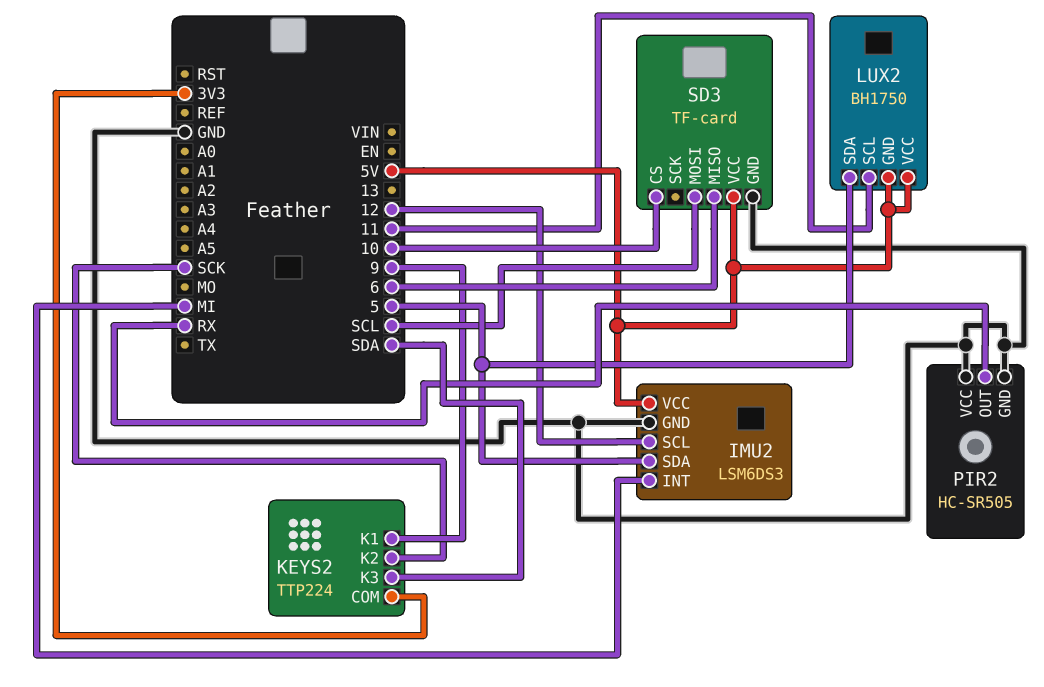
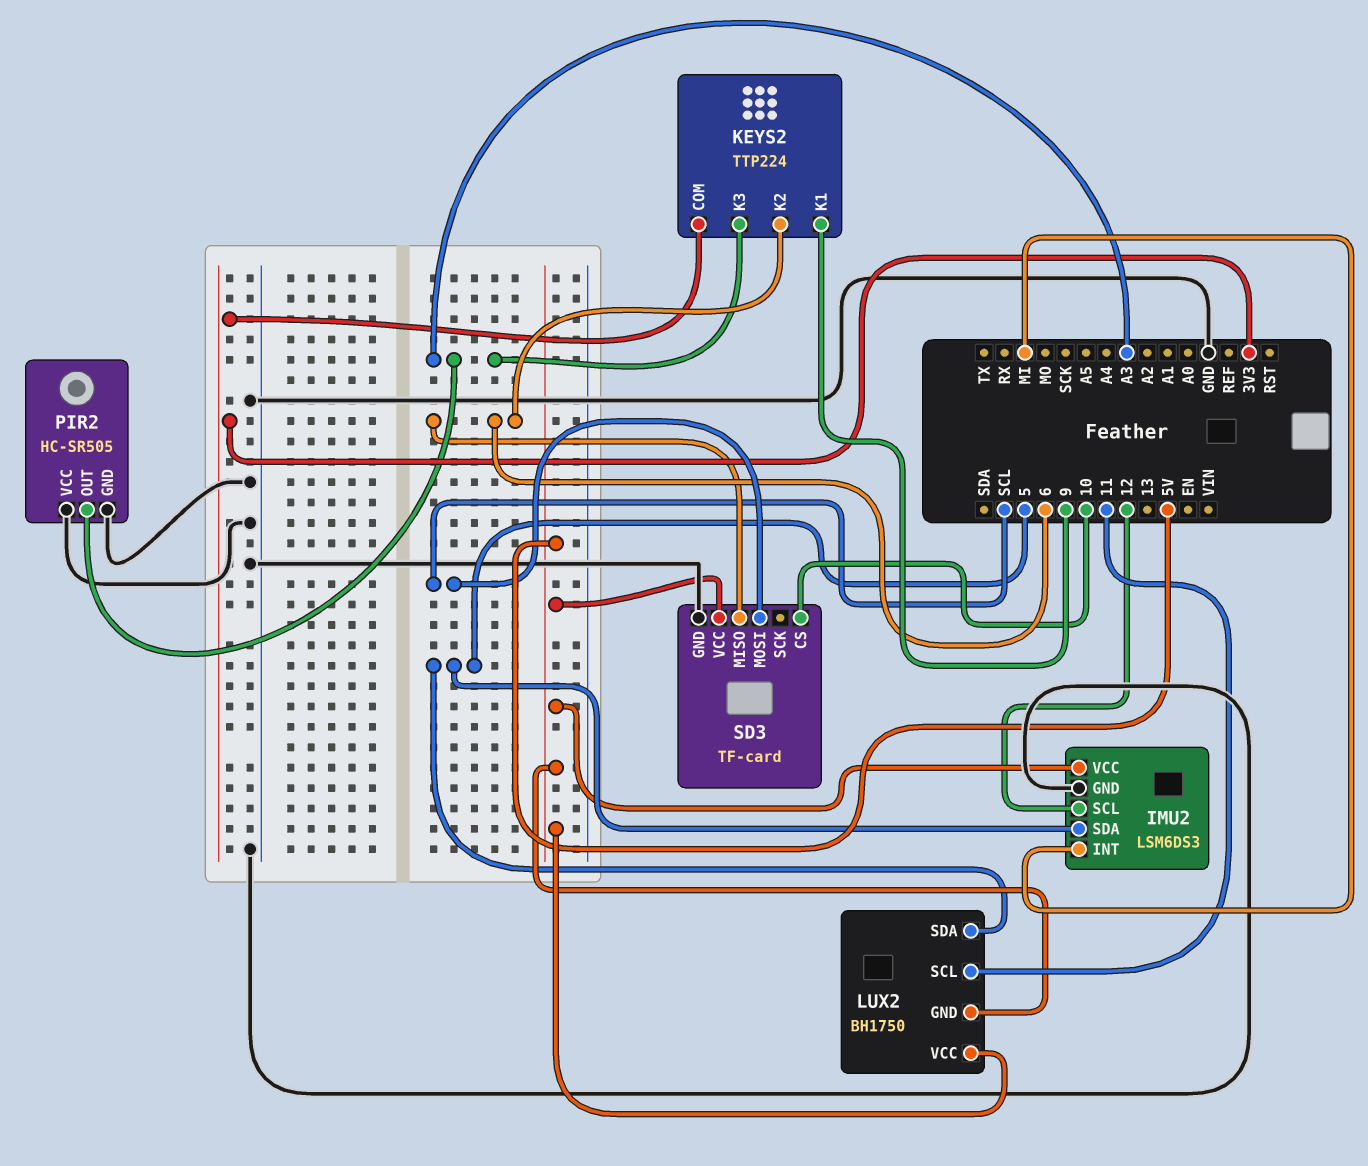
KEYS2 pin K2: SCK -> 6
KEYS2 pin K3: SDA -> A3
PIR2 pin OUT: RX -> A3

